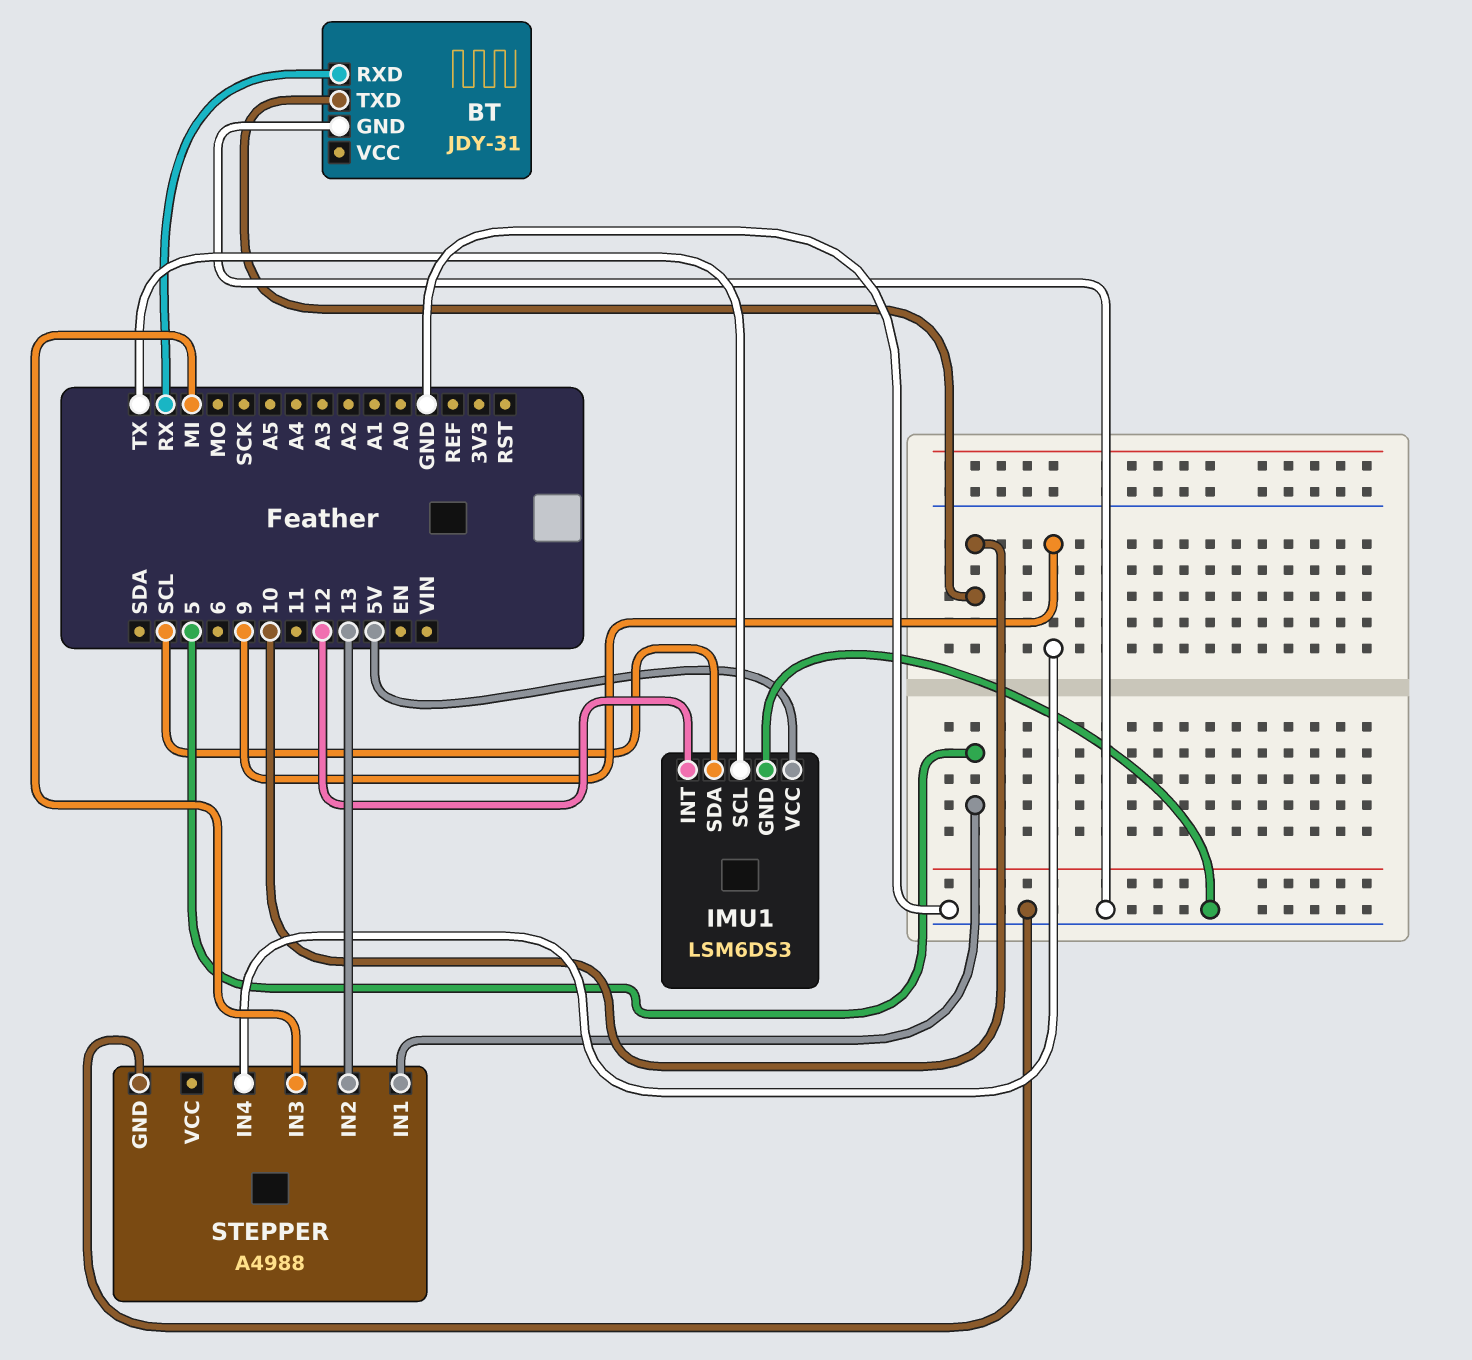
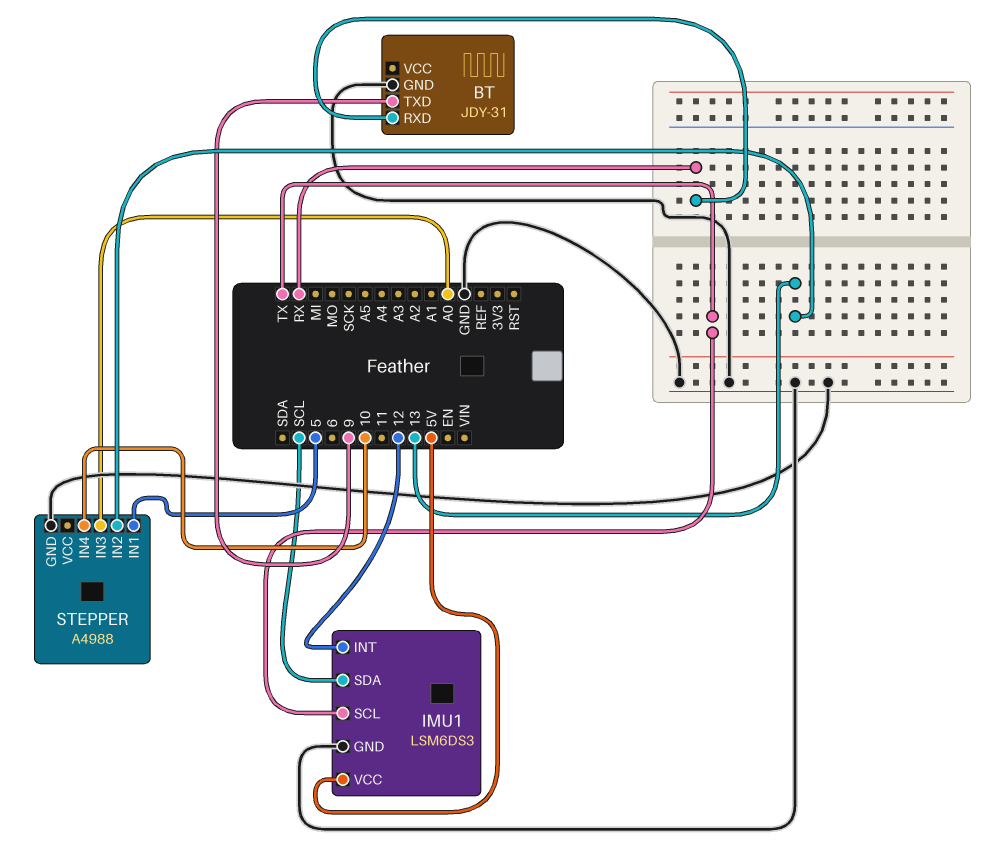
BT pin TXD: 10 -> 9
STEPPER pin IN3: MI -> A0
STEPPER pin IN4: 9 -> 10

